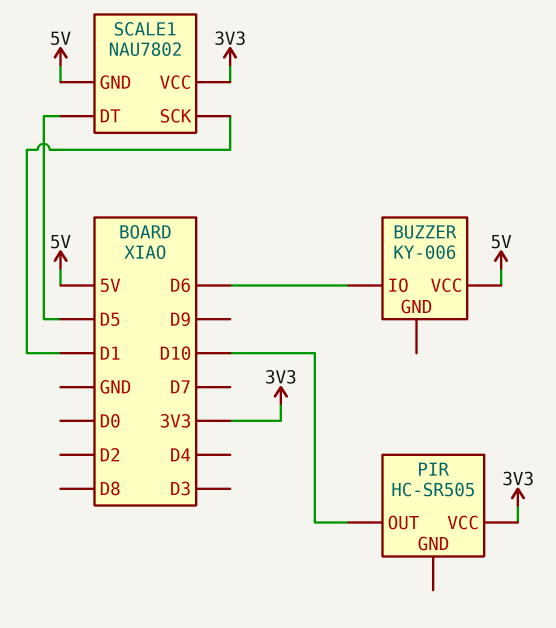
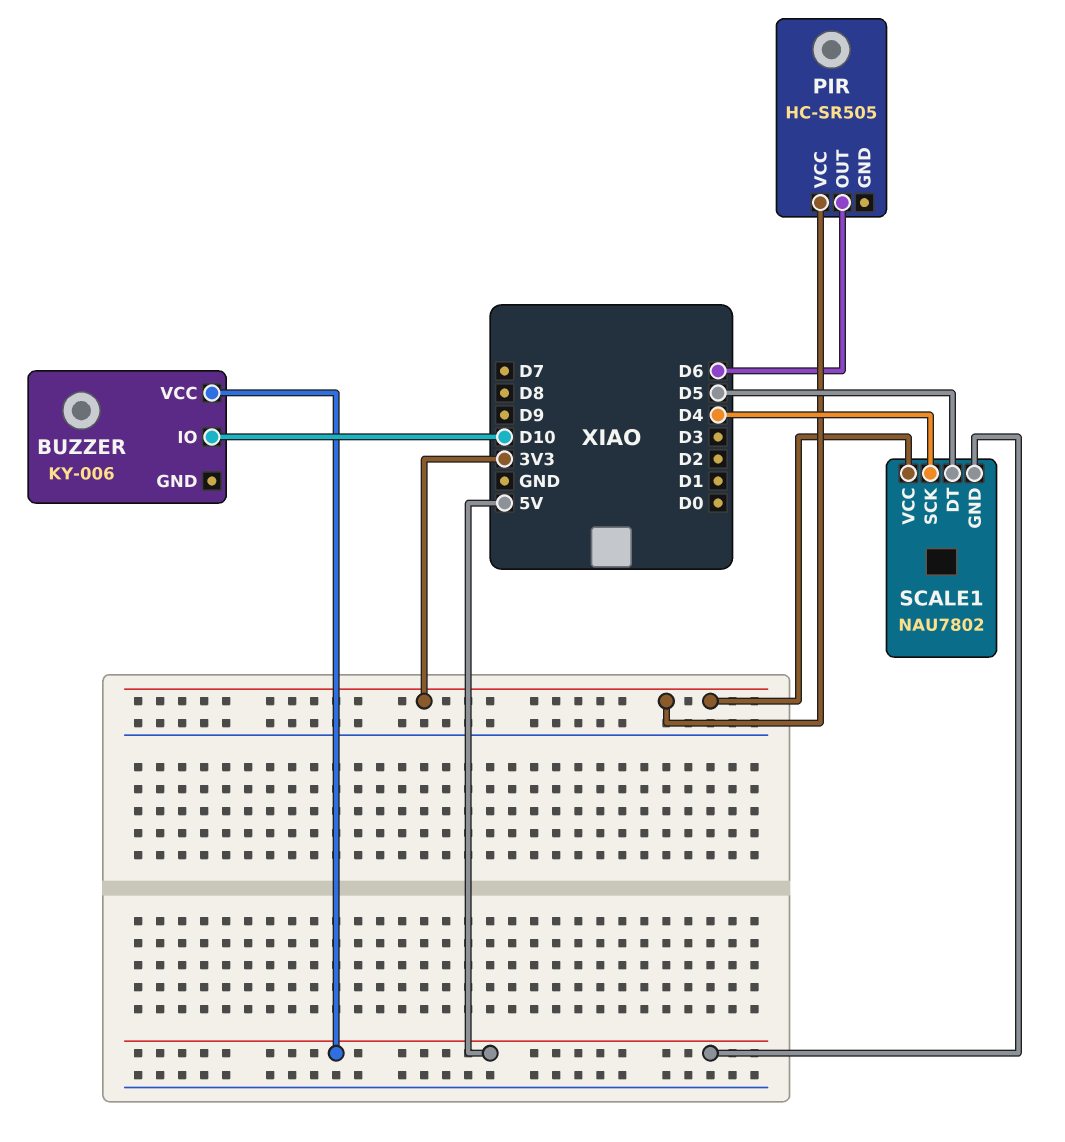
BUZZER pin IO: D6 -> D10
PIR pin OUT: D10 -> D6
SCALE1 pin SCK: D1 -> D4

